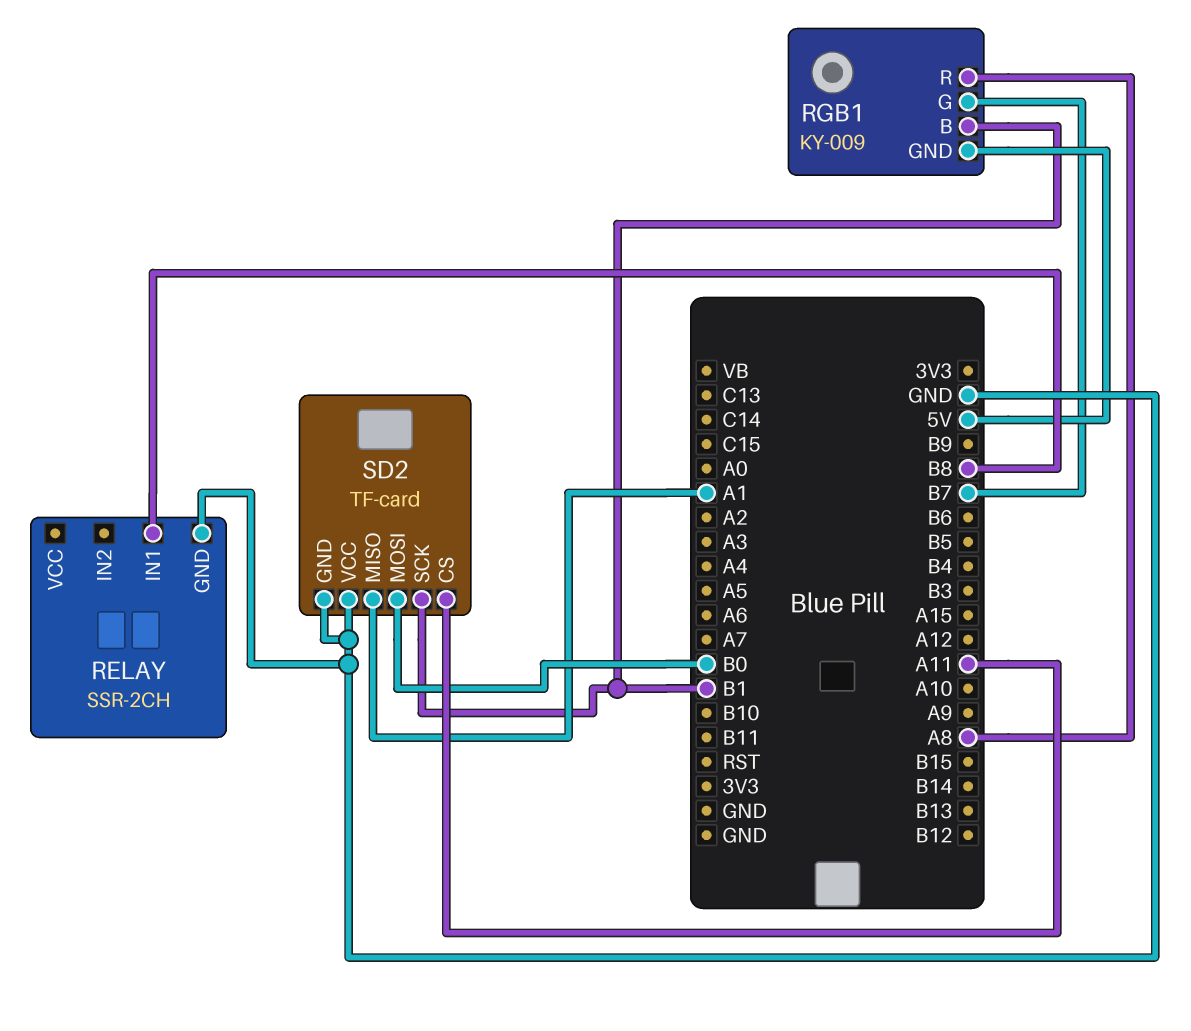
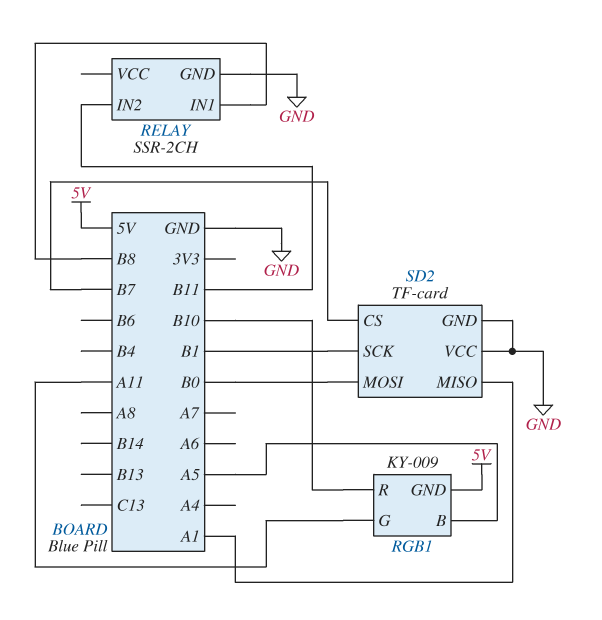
RELAY pin IN2: none -> B11
RGB1 pin B: B1 -> A5
RGB1 pin G: B7 -> A11
RGB1 pin R: A8 -> B10
SD2 pin CS: A11 -> B7

